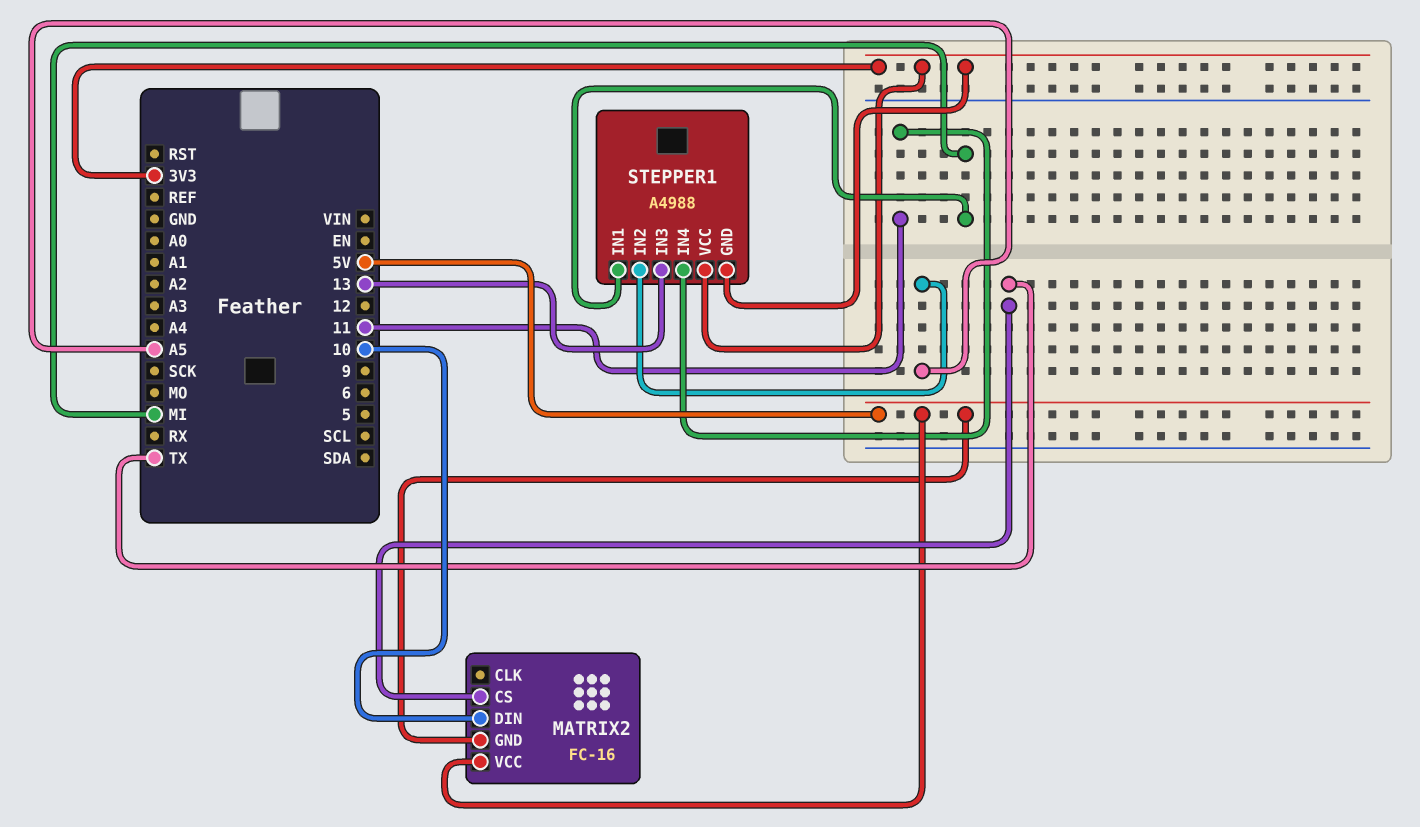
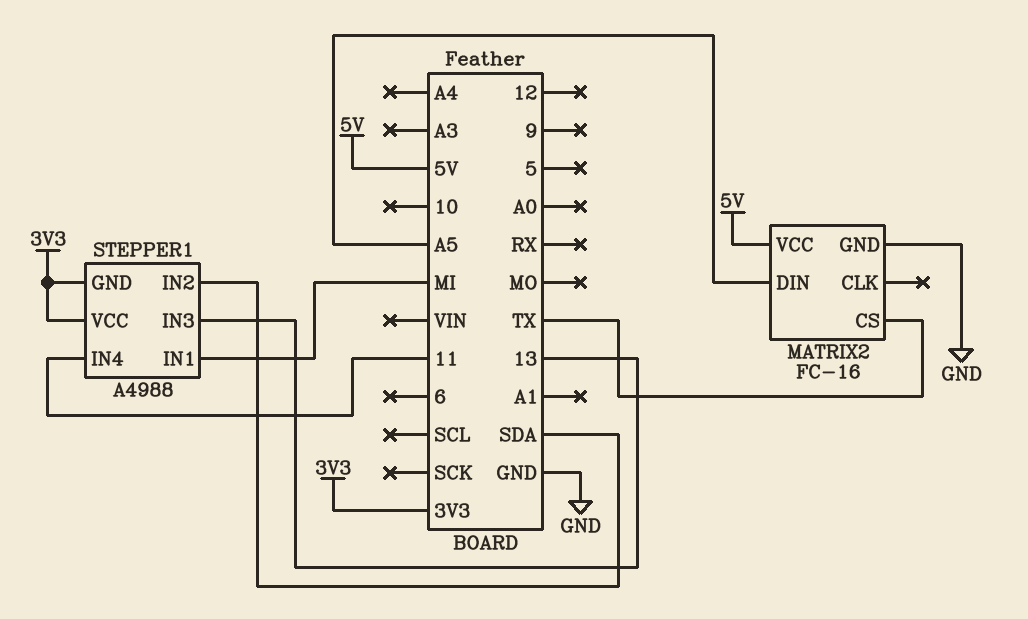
MATRIX2 pin DIN: 10 -> A5
MATRIX2 pin GND: 5V -> GND
STEPPER1 pin IN2: A5 -> SDA

